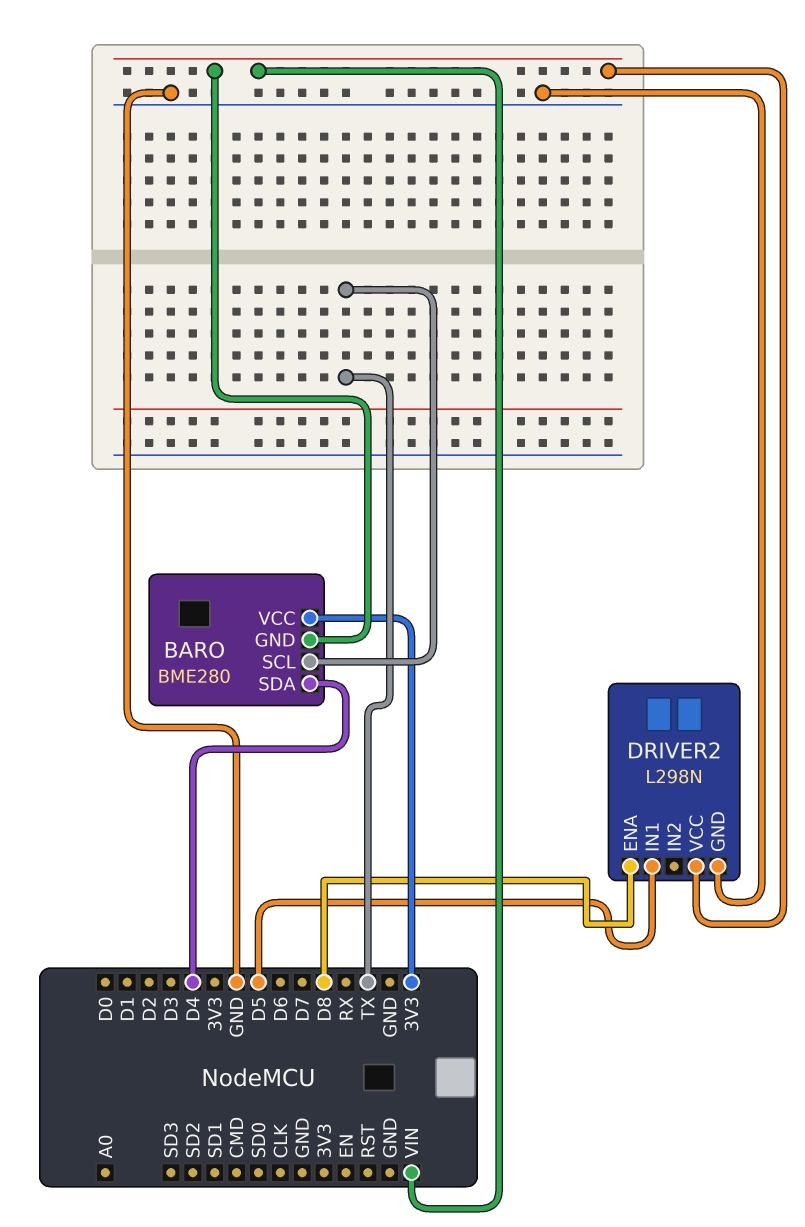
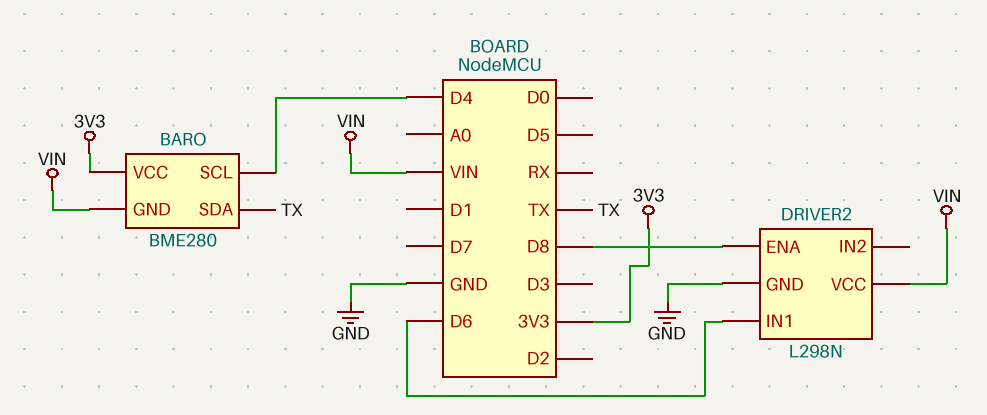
BARO pin SCL: TX -> D4
BARO pin SDA: D4 -> TX
DRIVER2 pin IN1: D5 -> D6

